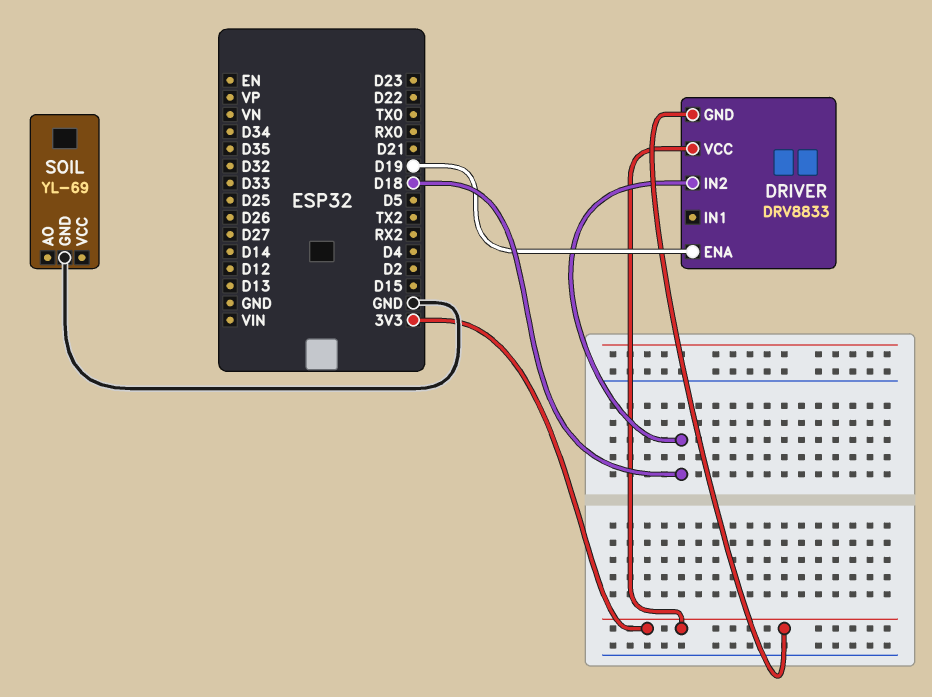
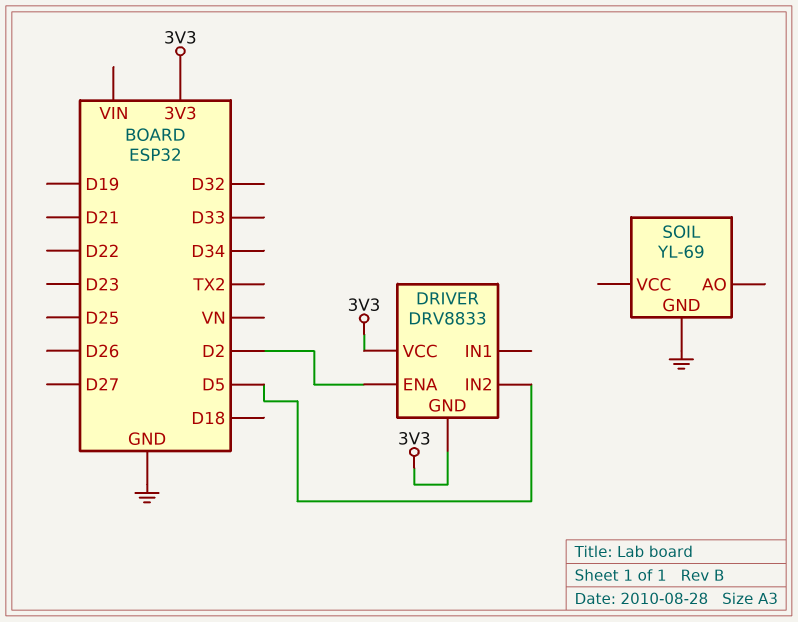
DRIVER pin ENA: D19 -> D2
DRIVER pin IN2: D18 -> D5

